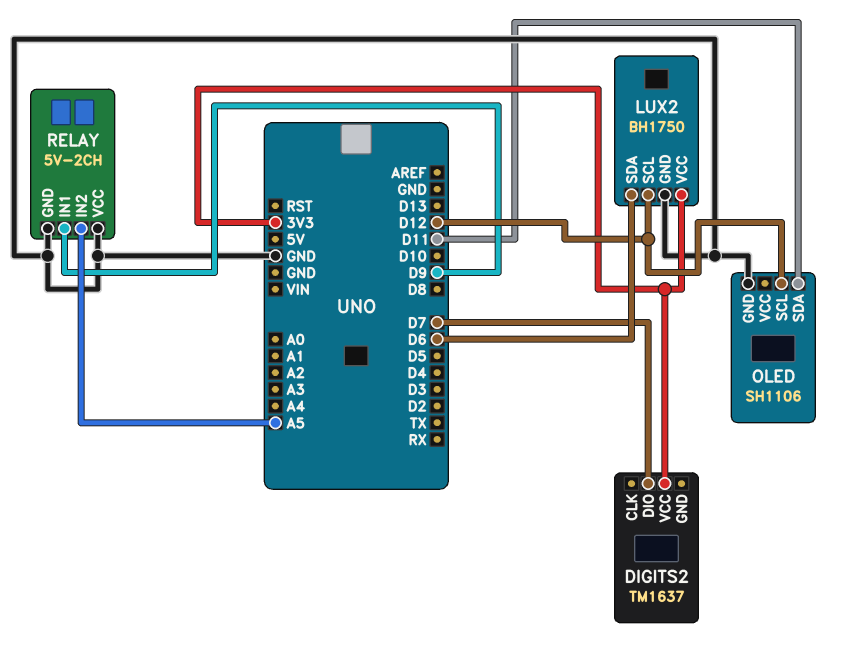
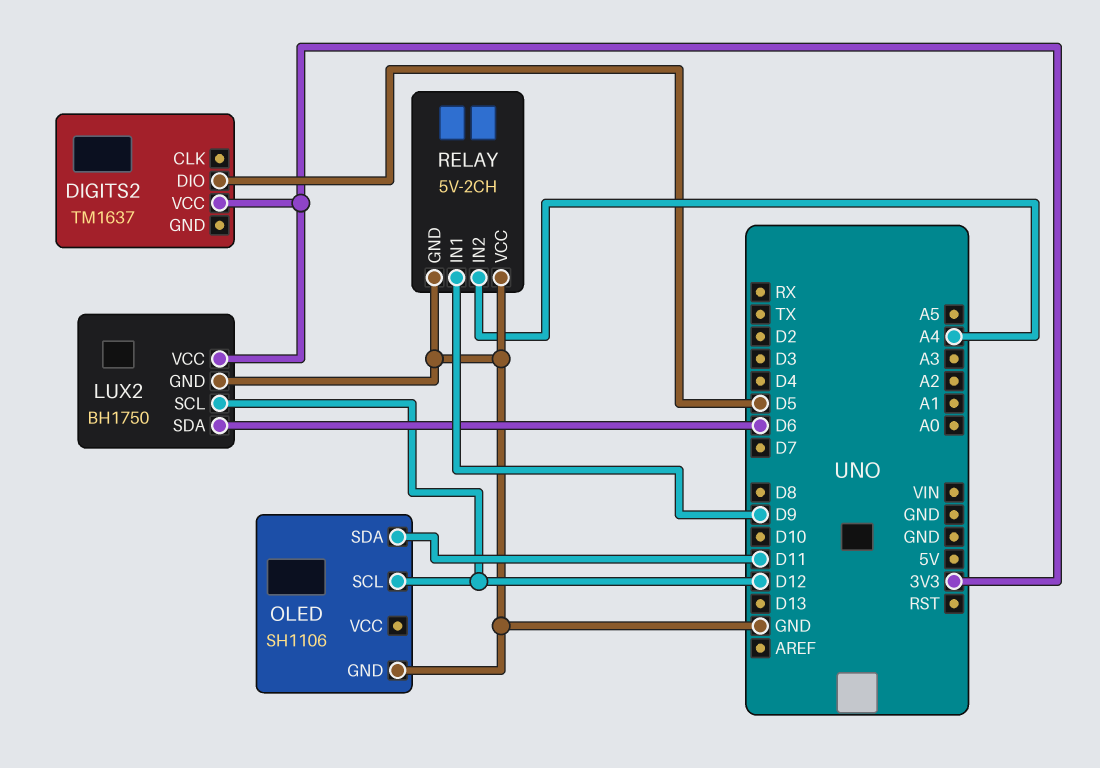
DIGITS2 pin DIO: D7 -> D5
RELAY pin IN2: A5 -> A4

